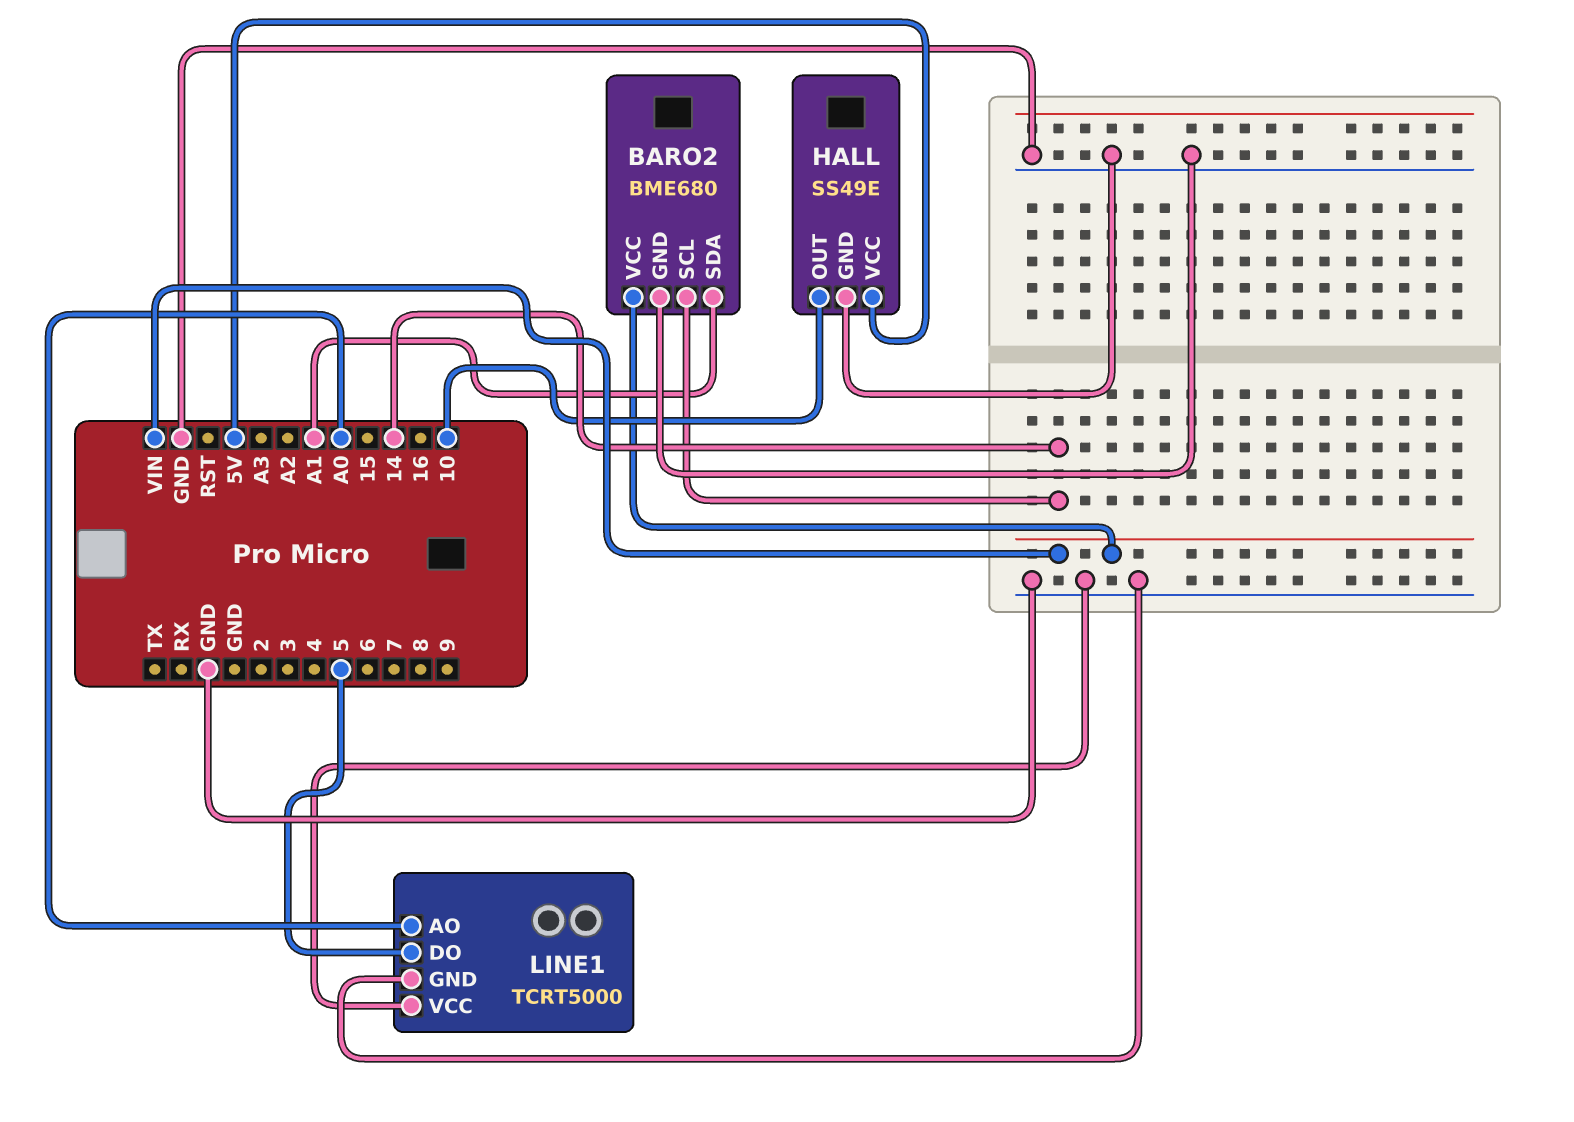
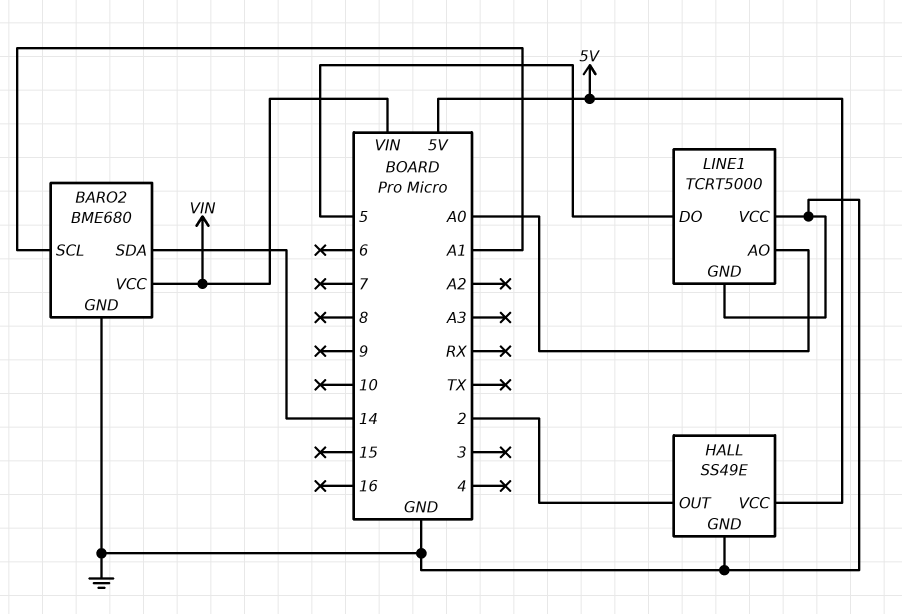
BARO2 pin SCL: 14 -> A1
BARO2 pin SDA: A1 -> 14
HALL pin OUT: 10 -> 2

